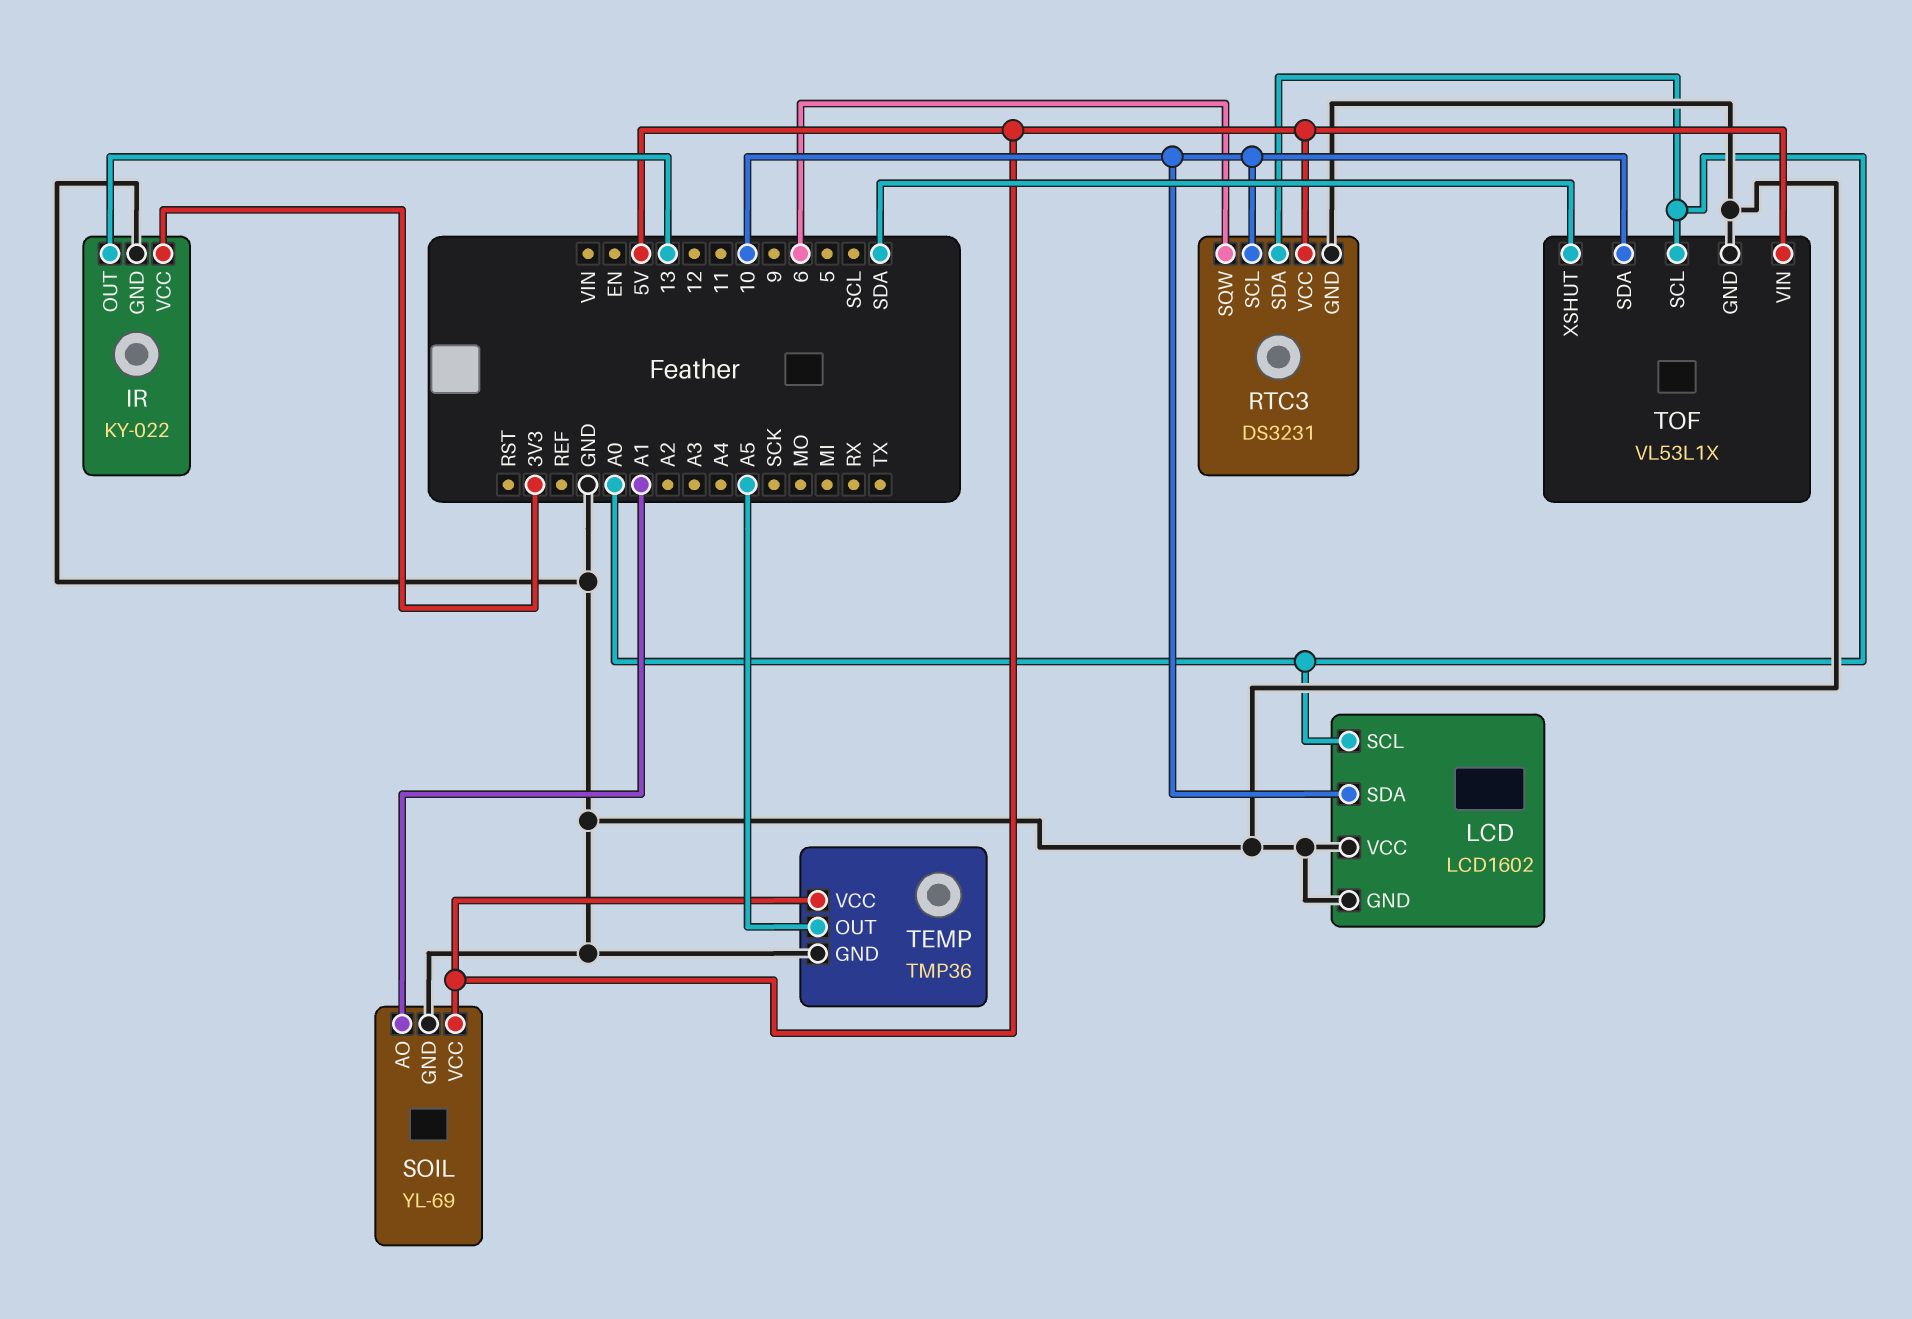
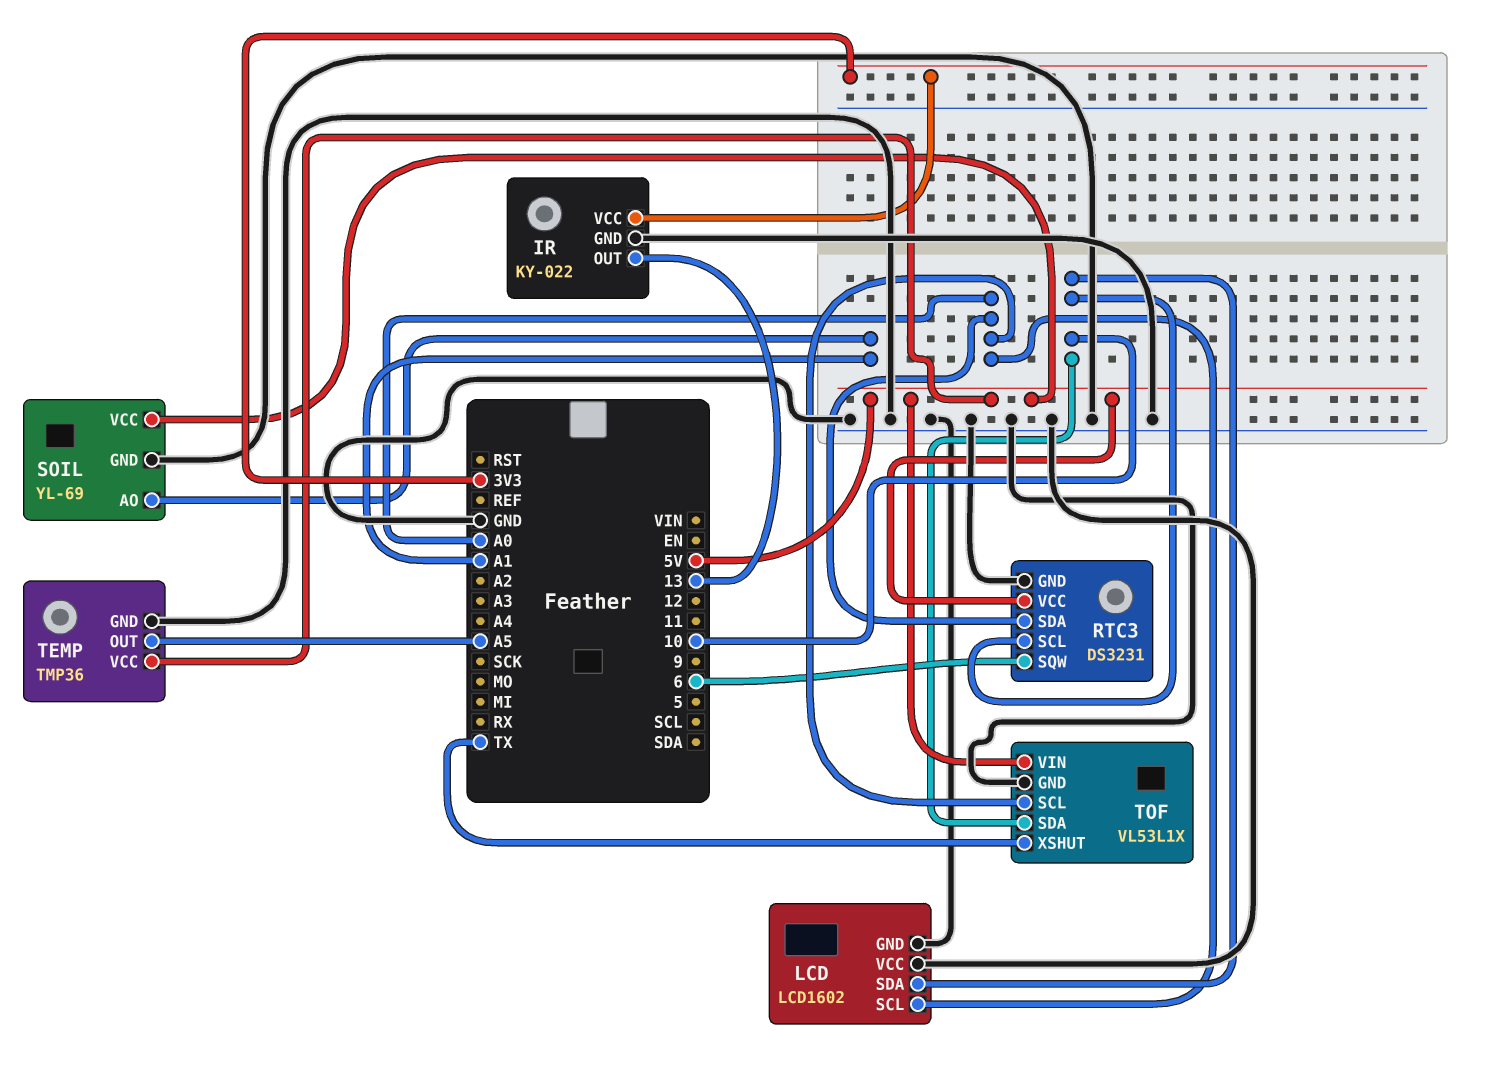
TOF pin XSHUT: SDA -> TX

